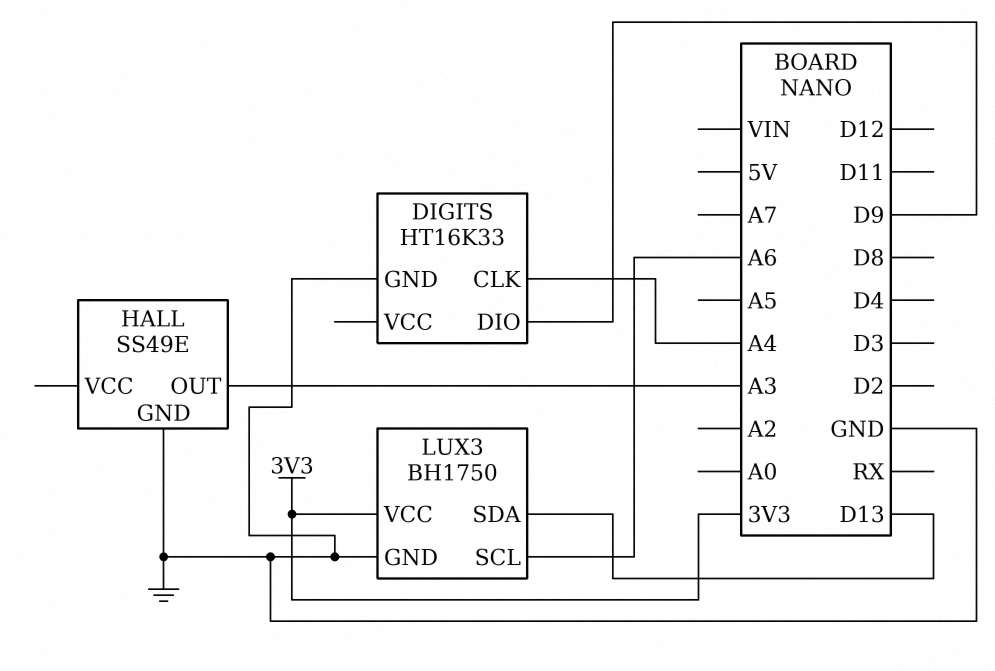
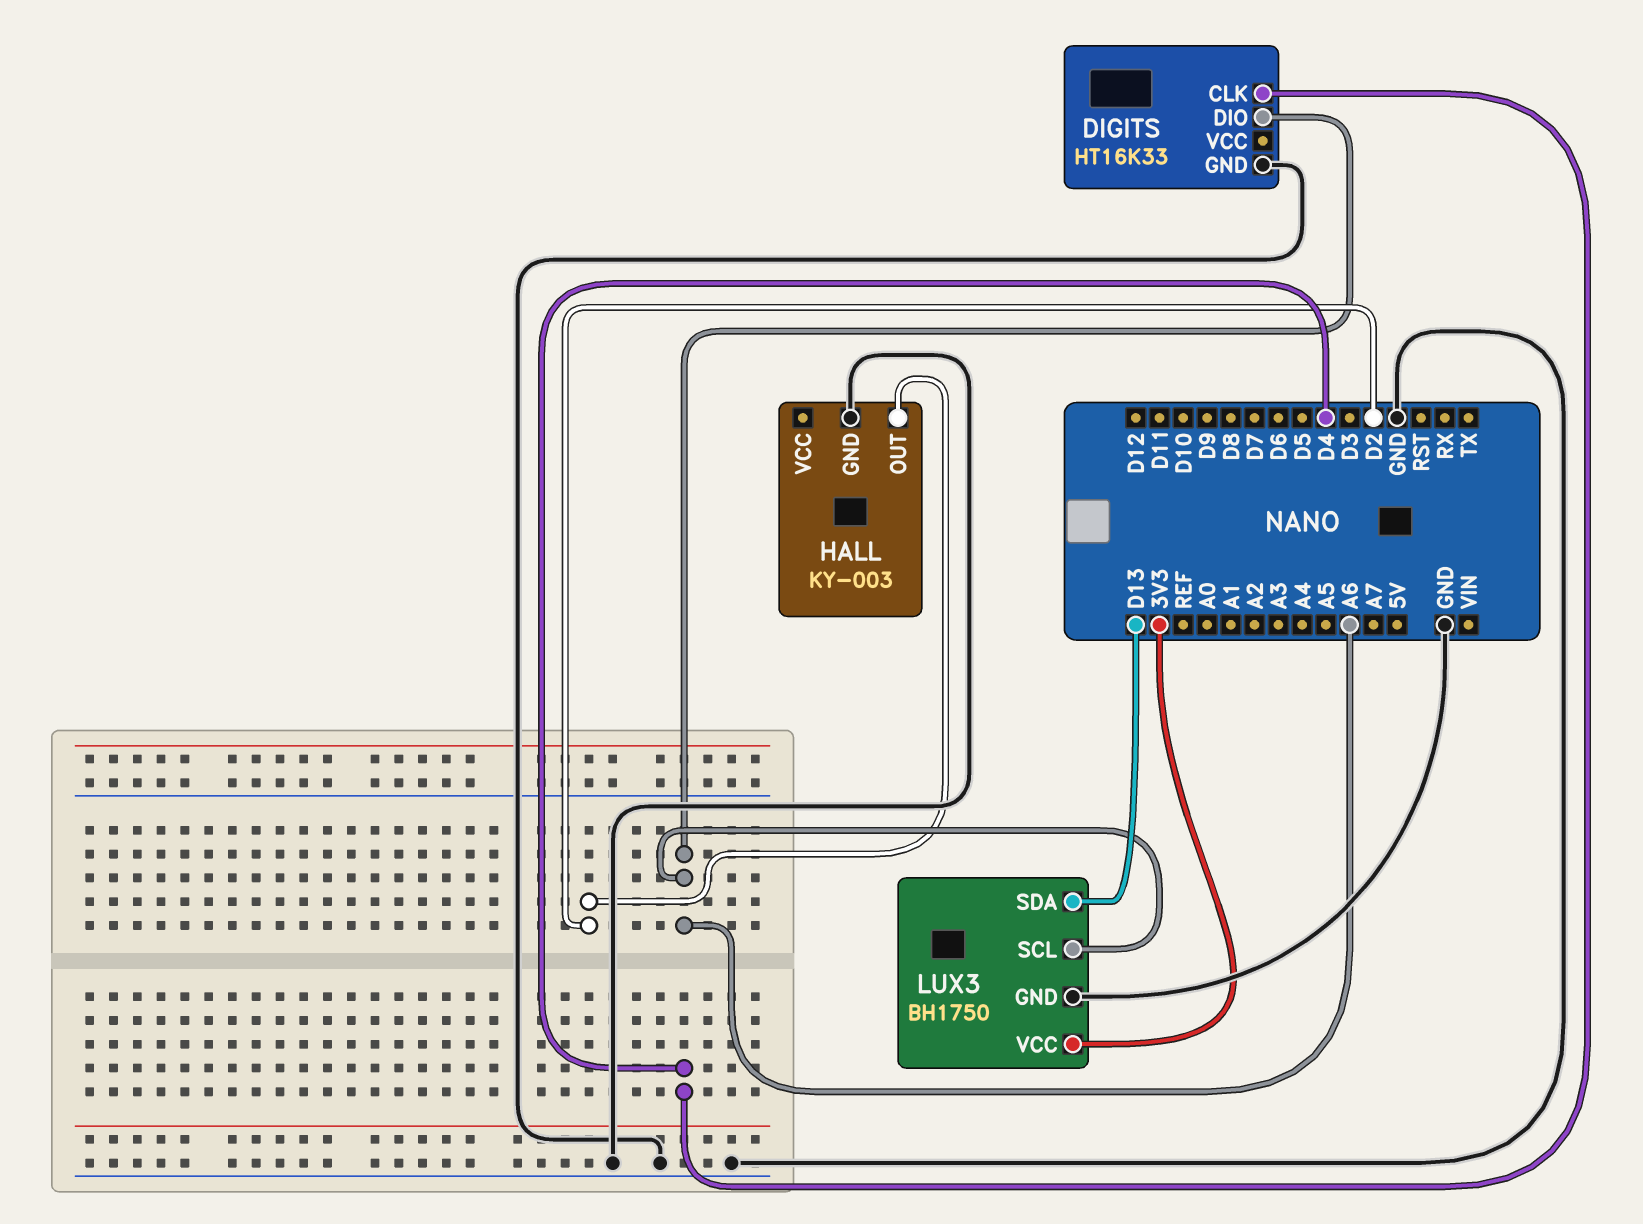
DIGITS pin CLK: A4 -> D4
DIGITS pin DIO: D9 -> A6
HALL: SS49E -> KY-003
HALL pin OUT: A3 -> D2

